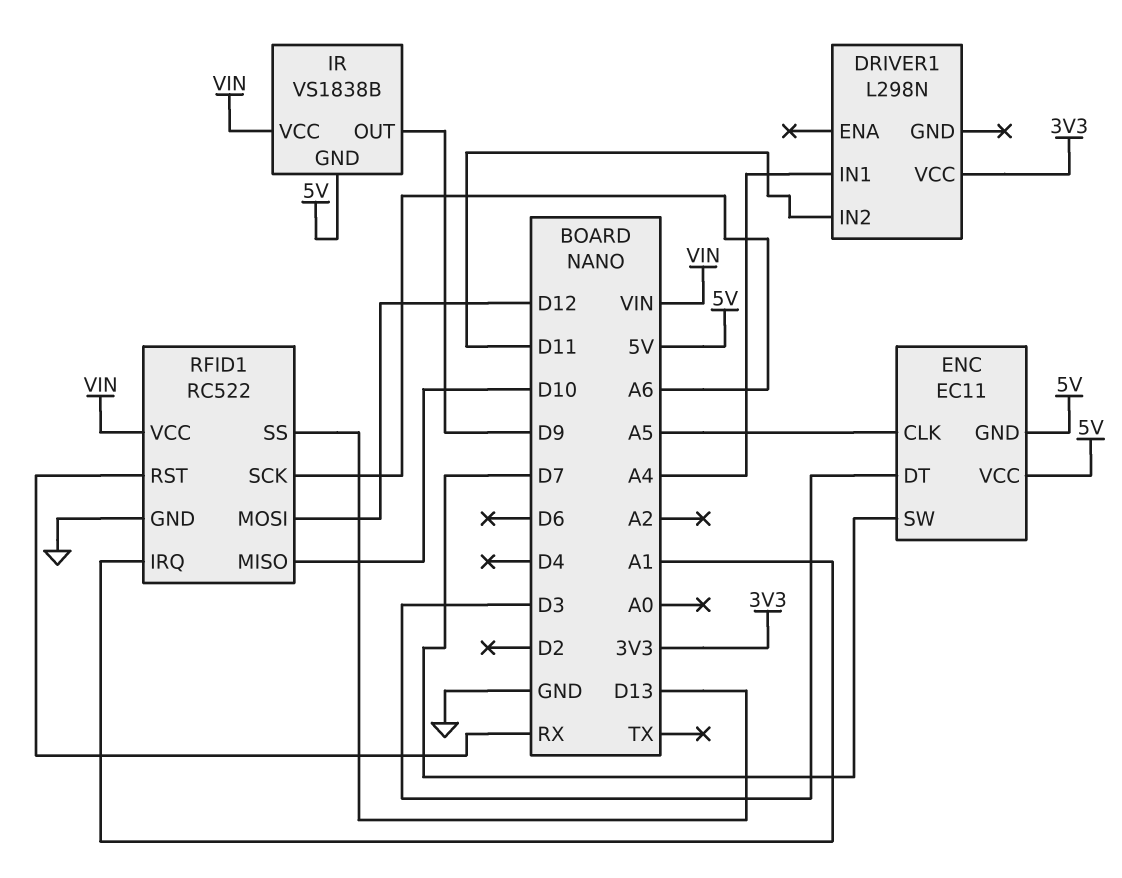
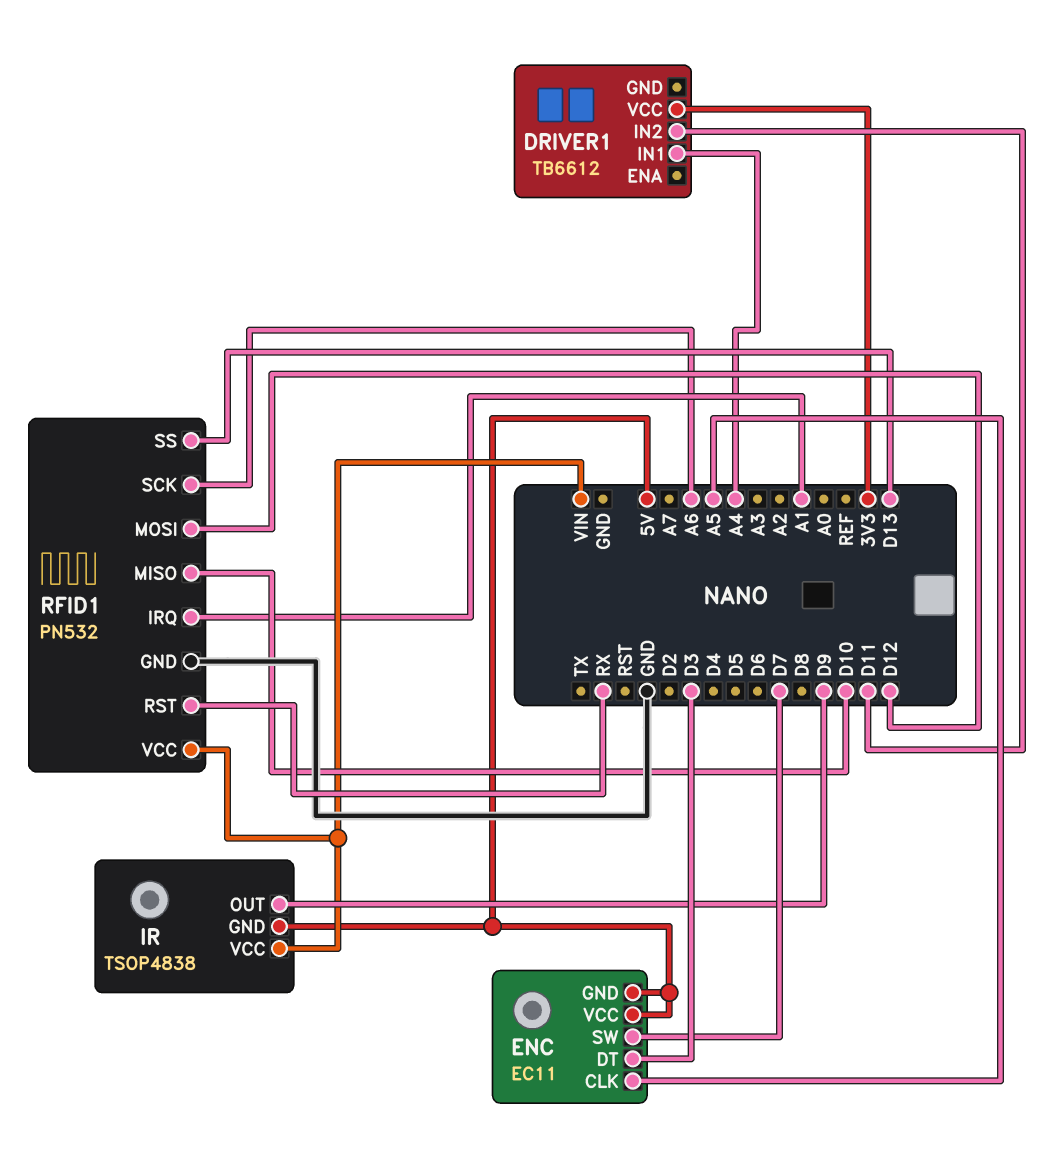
DRIVER1: L298N -> TB6612
IR: VS1838B -> TSOP4838
RFID1: RC522 -> PN532

